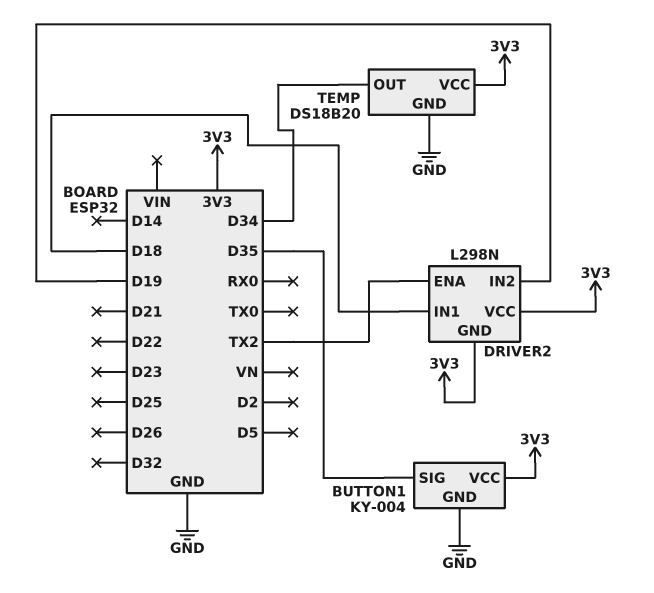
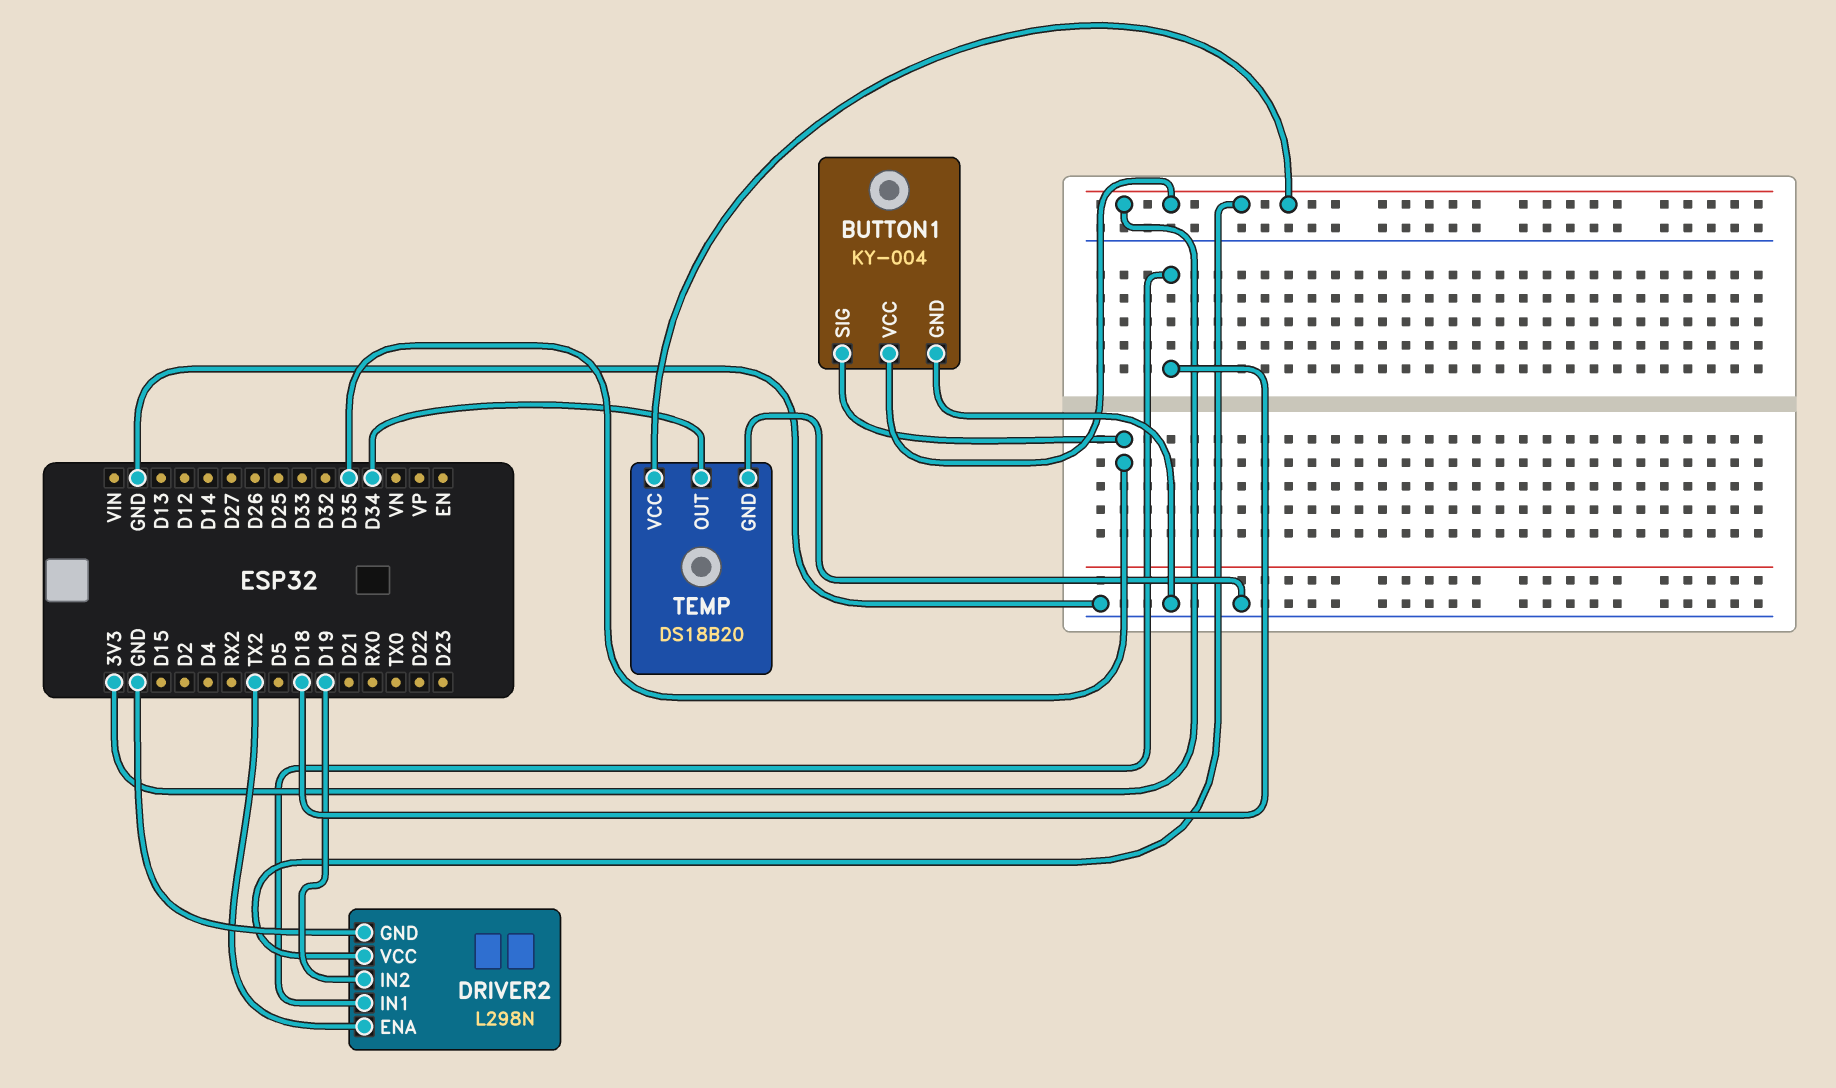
DRIVER2 pin GND: 3V3 -> GND

